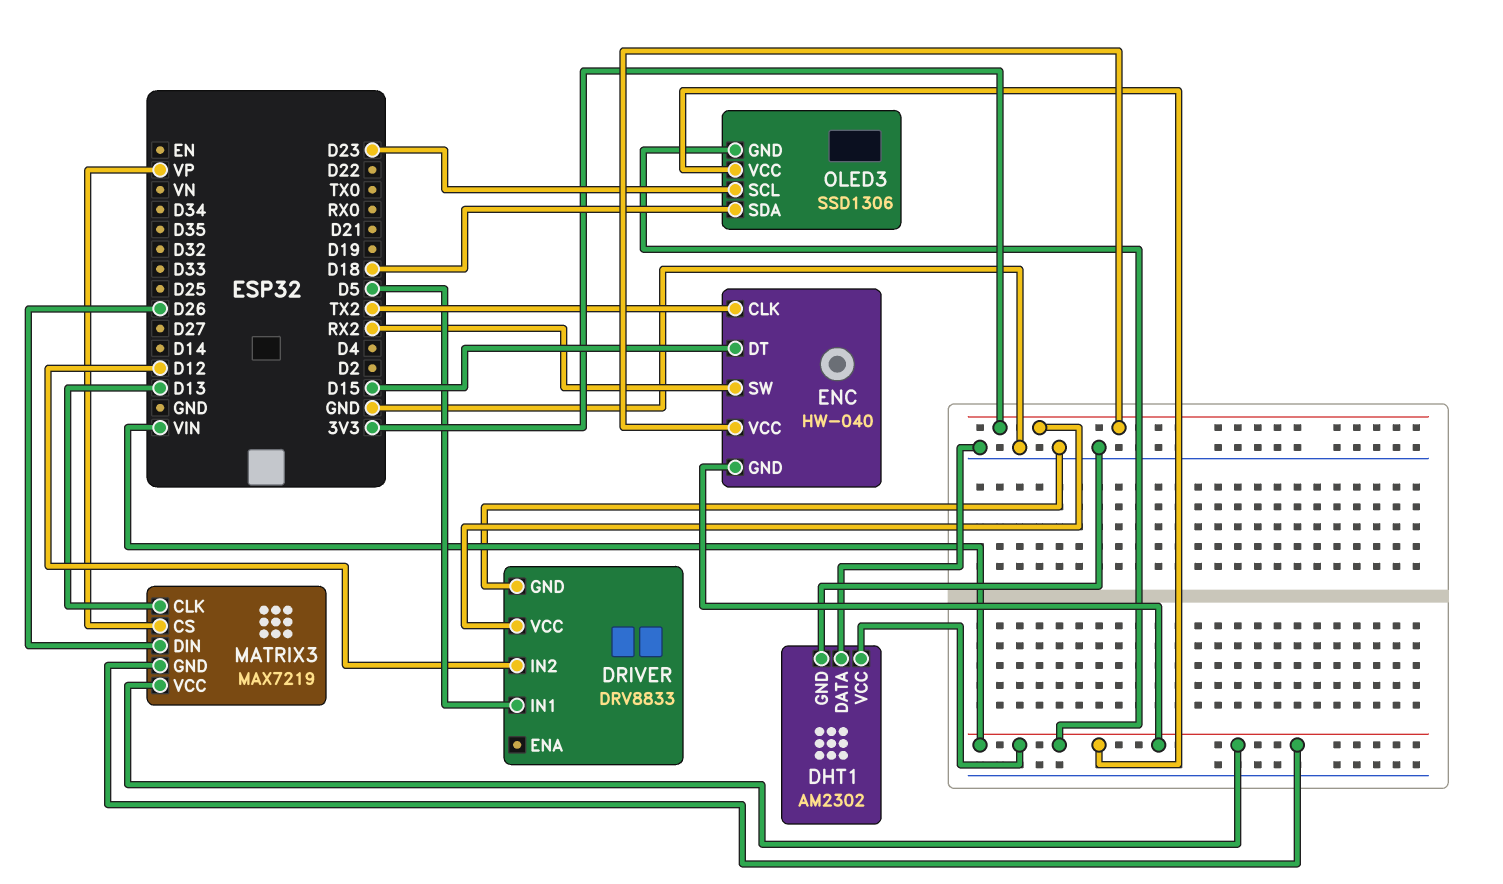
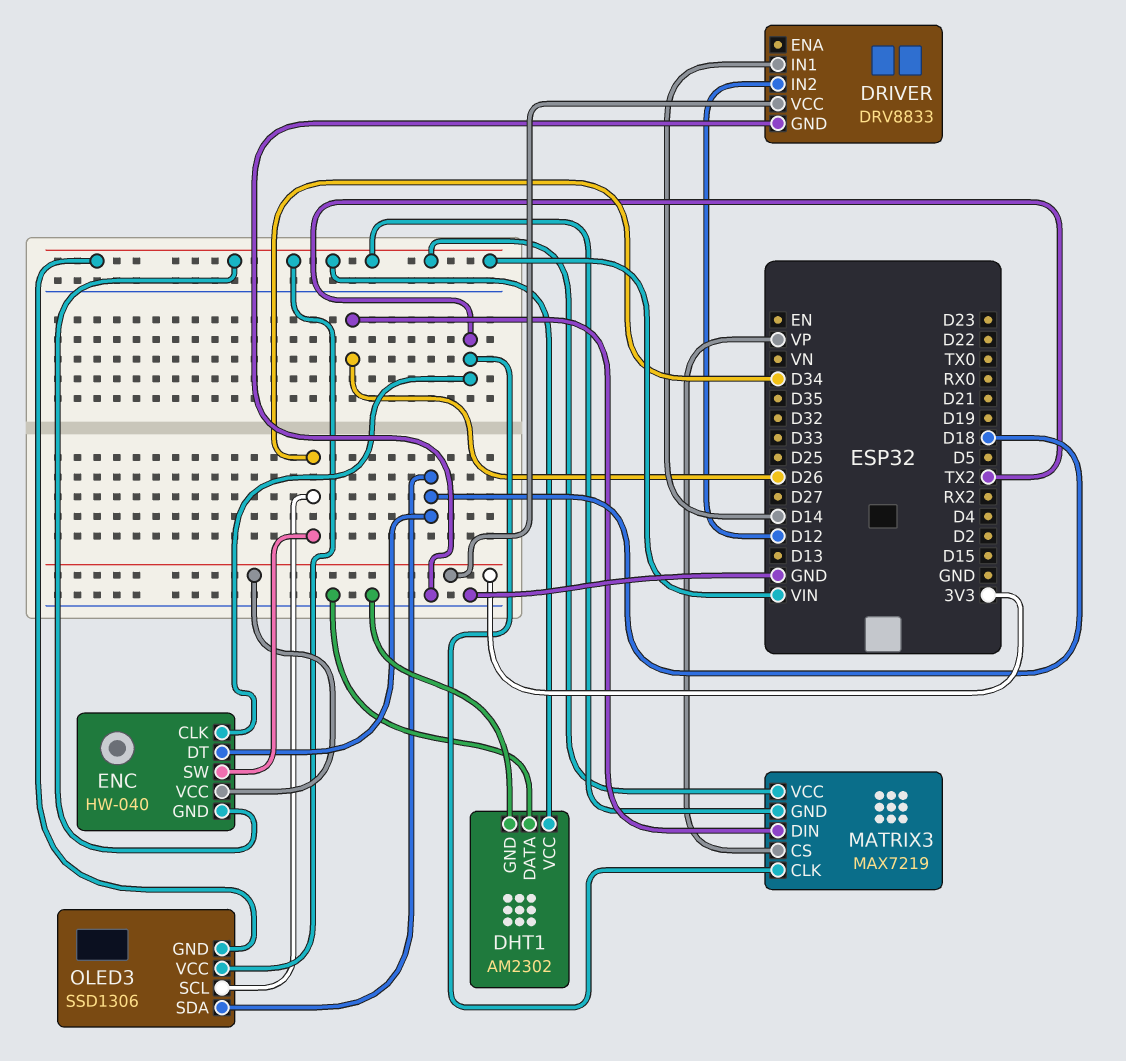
DRIVER pin IN1: D5 -> D14
ENC pin DT: D15 -> D18
ENC pin SW: RX2 -> D34
MATRIX3 pin CLK: D13 -> TX2
OLED3 pin SCL: D23 -> D34

